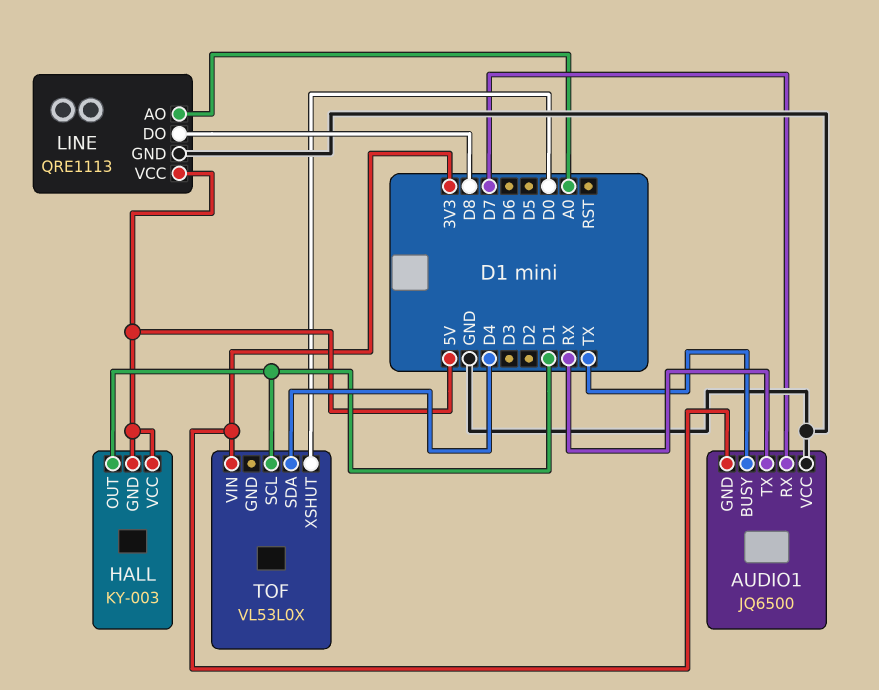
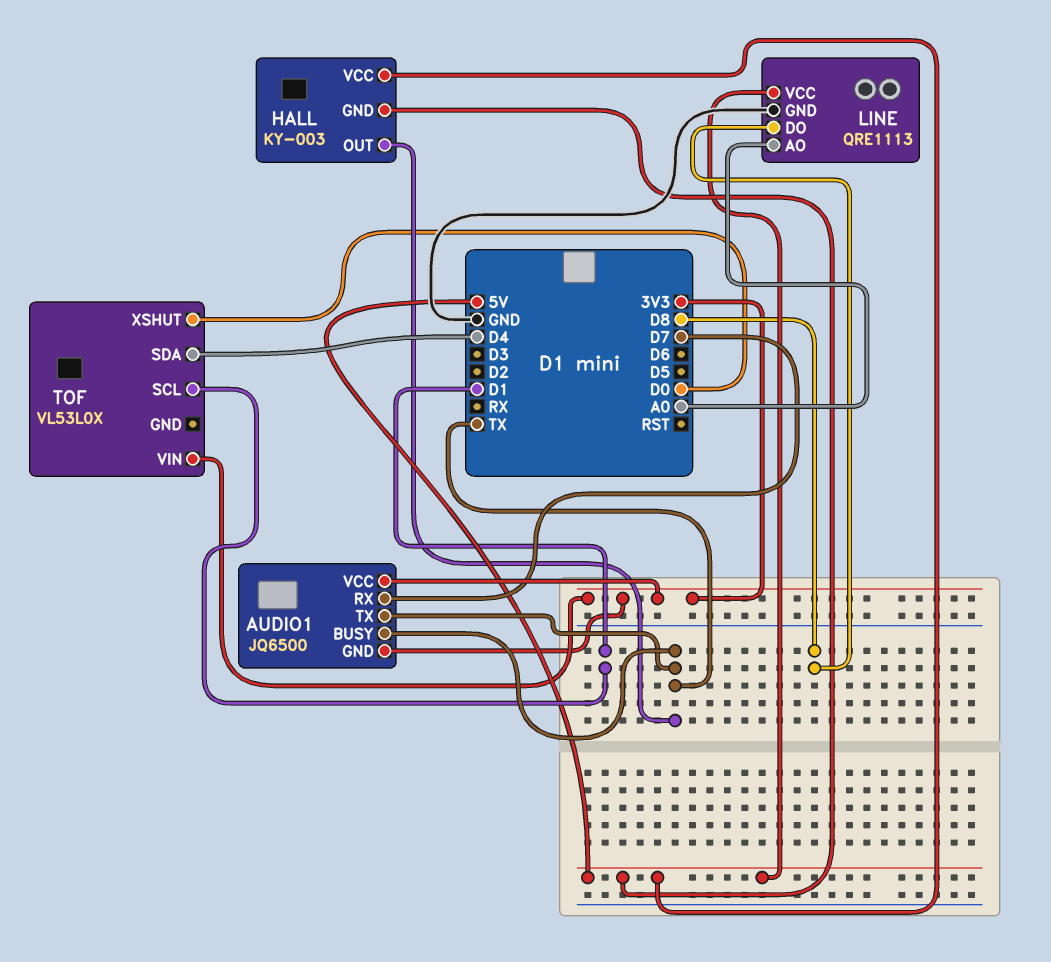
AUDIO1 pin TX: RX -> TX
AUDIO1 pin VCC: GND -> 3V3
HALL pin OUT: D1 -> TX

